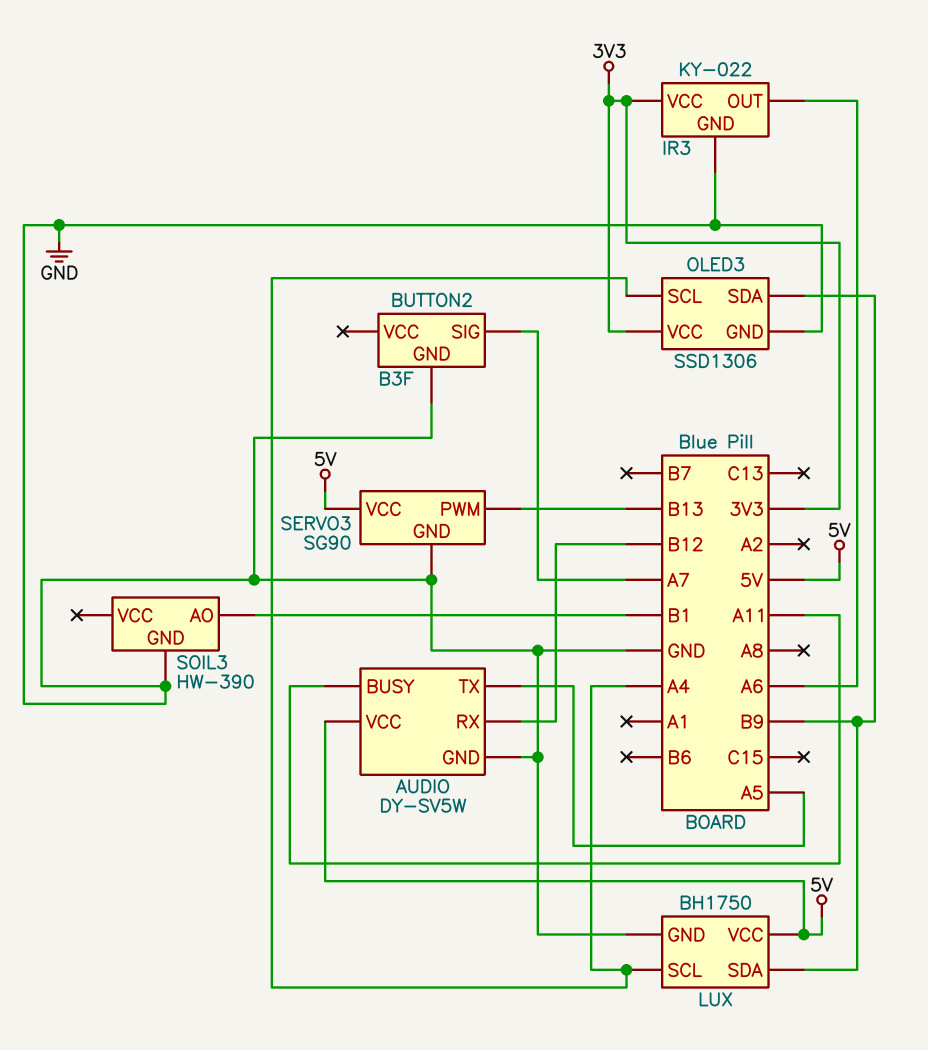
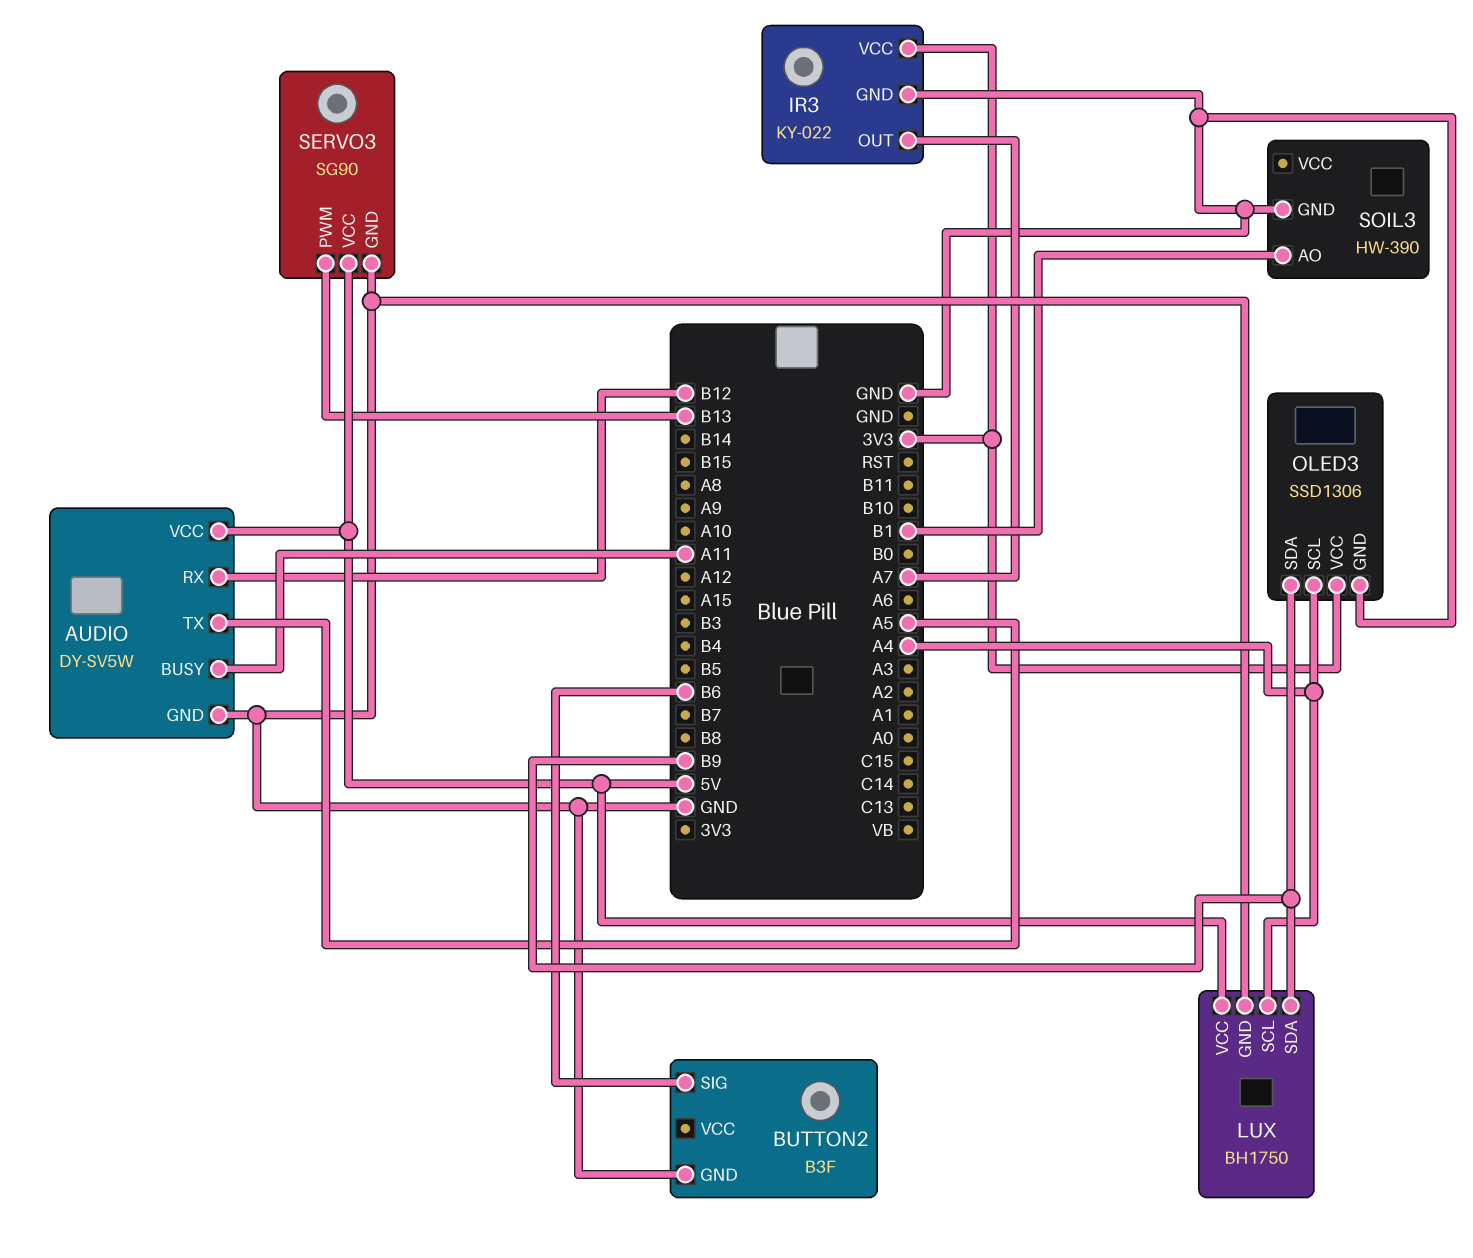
BUTTON2 pin SIG: A7 -> B6
IR3 pin OUT: A6 -> A7

